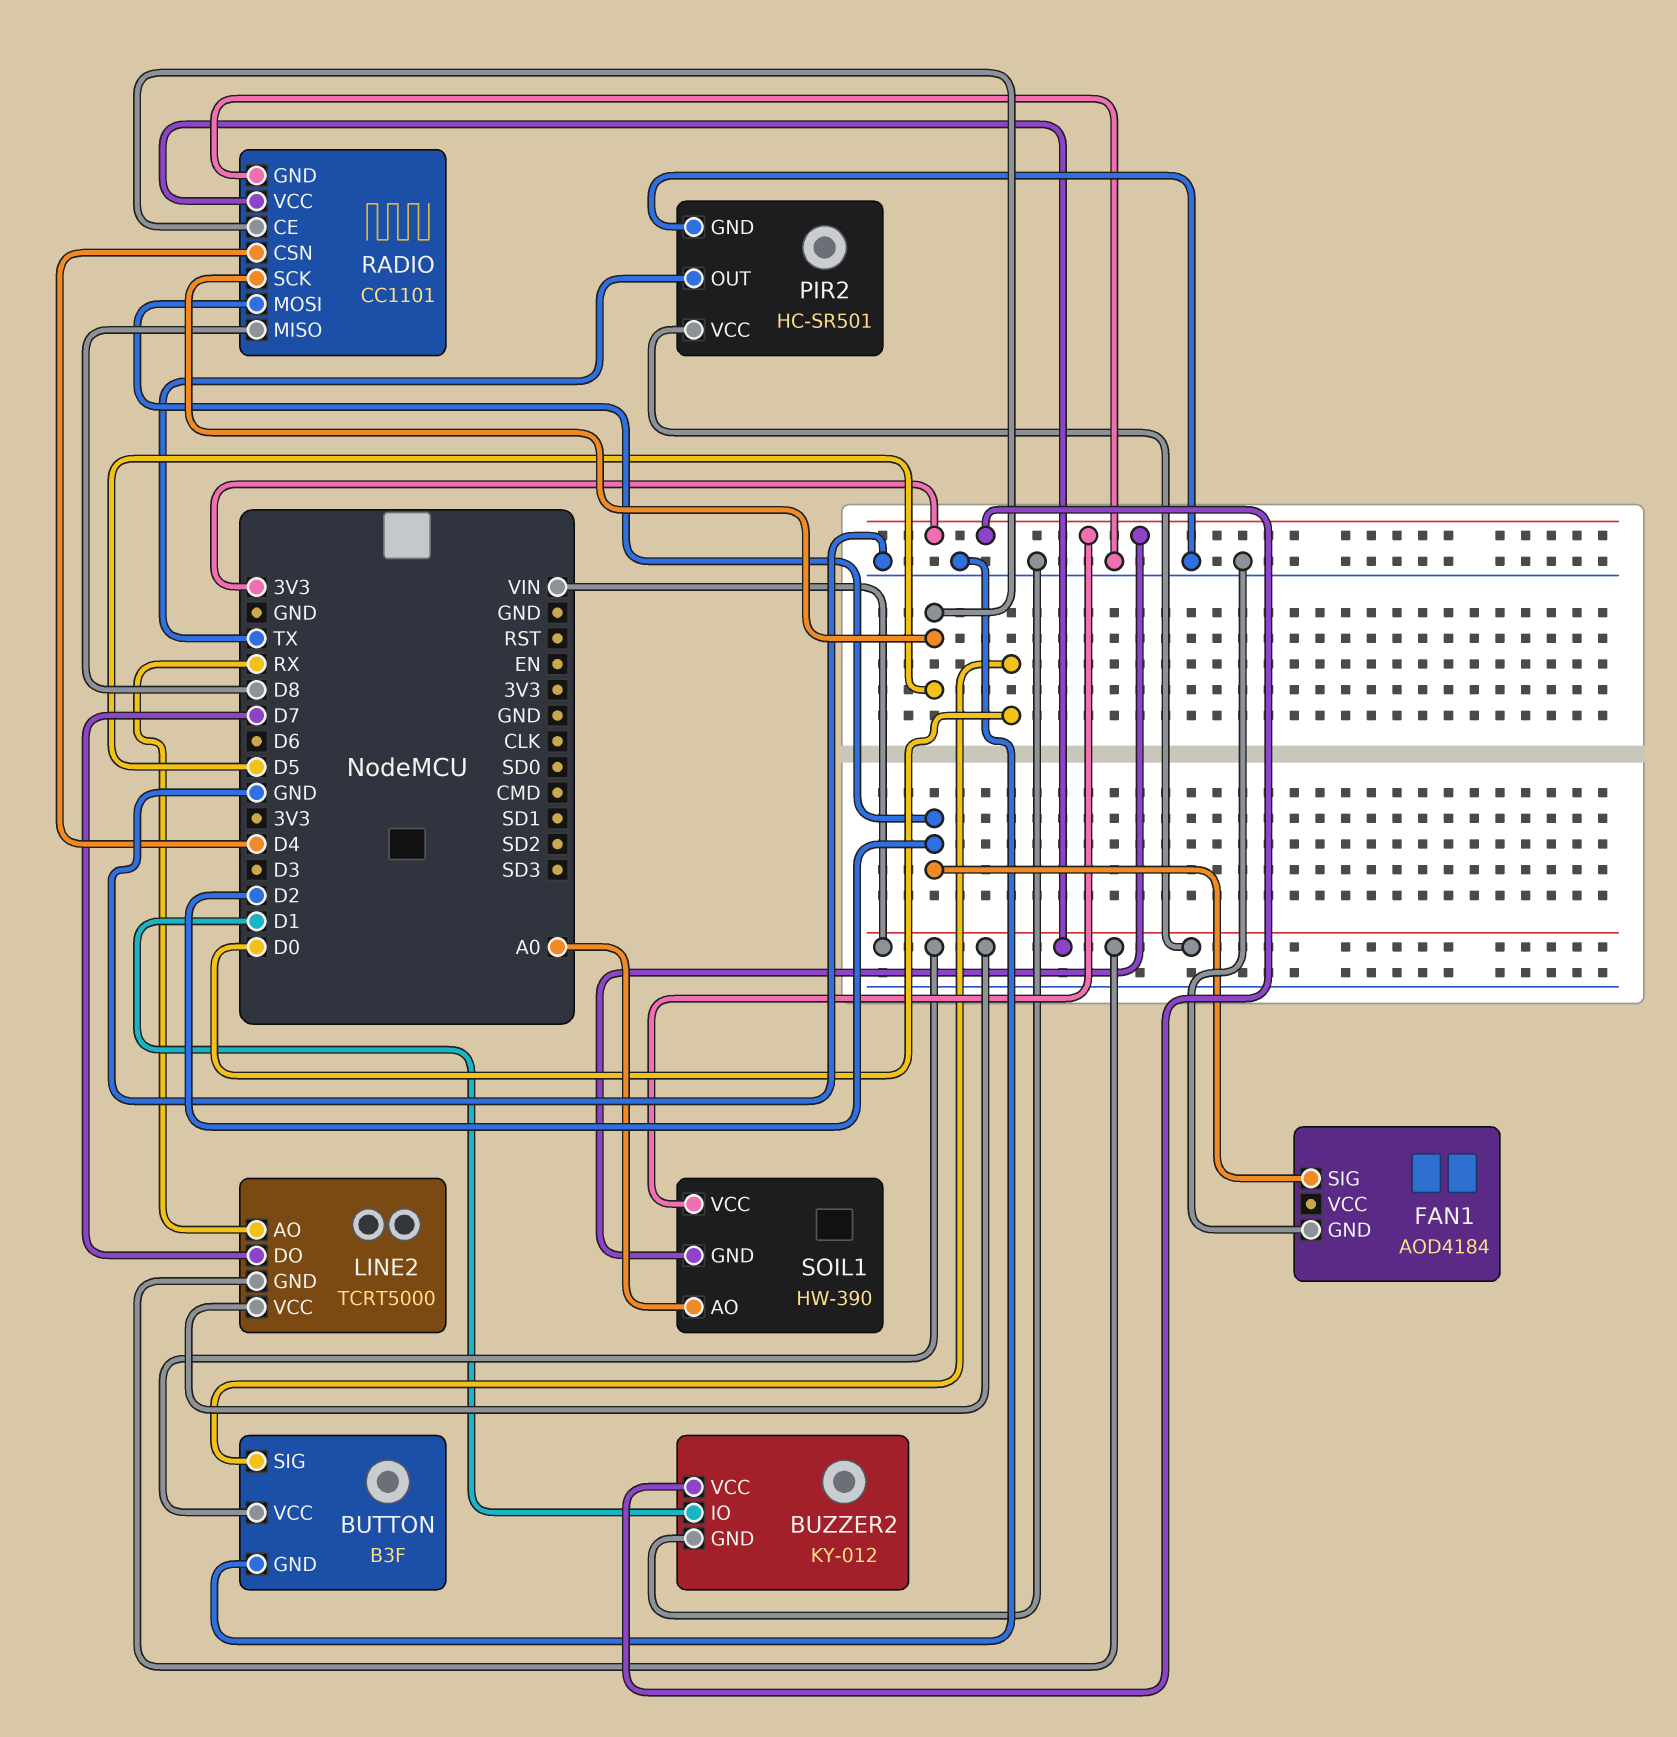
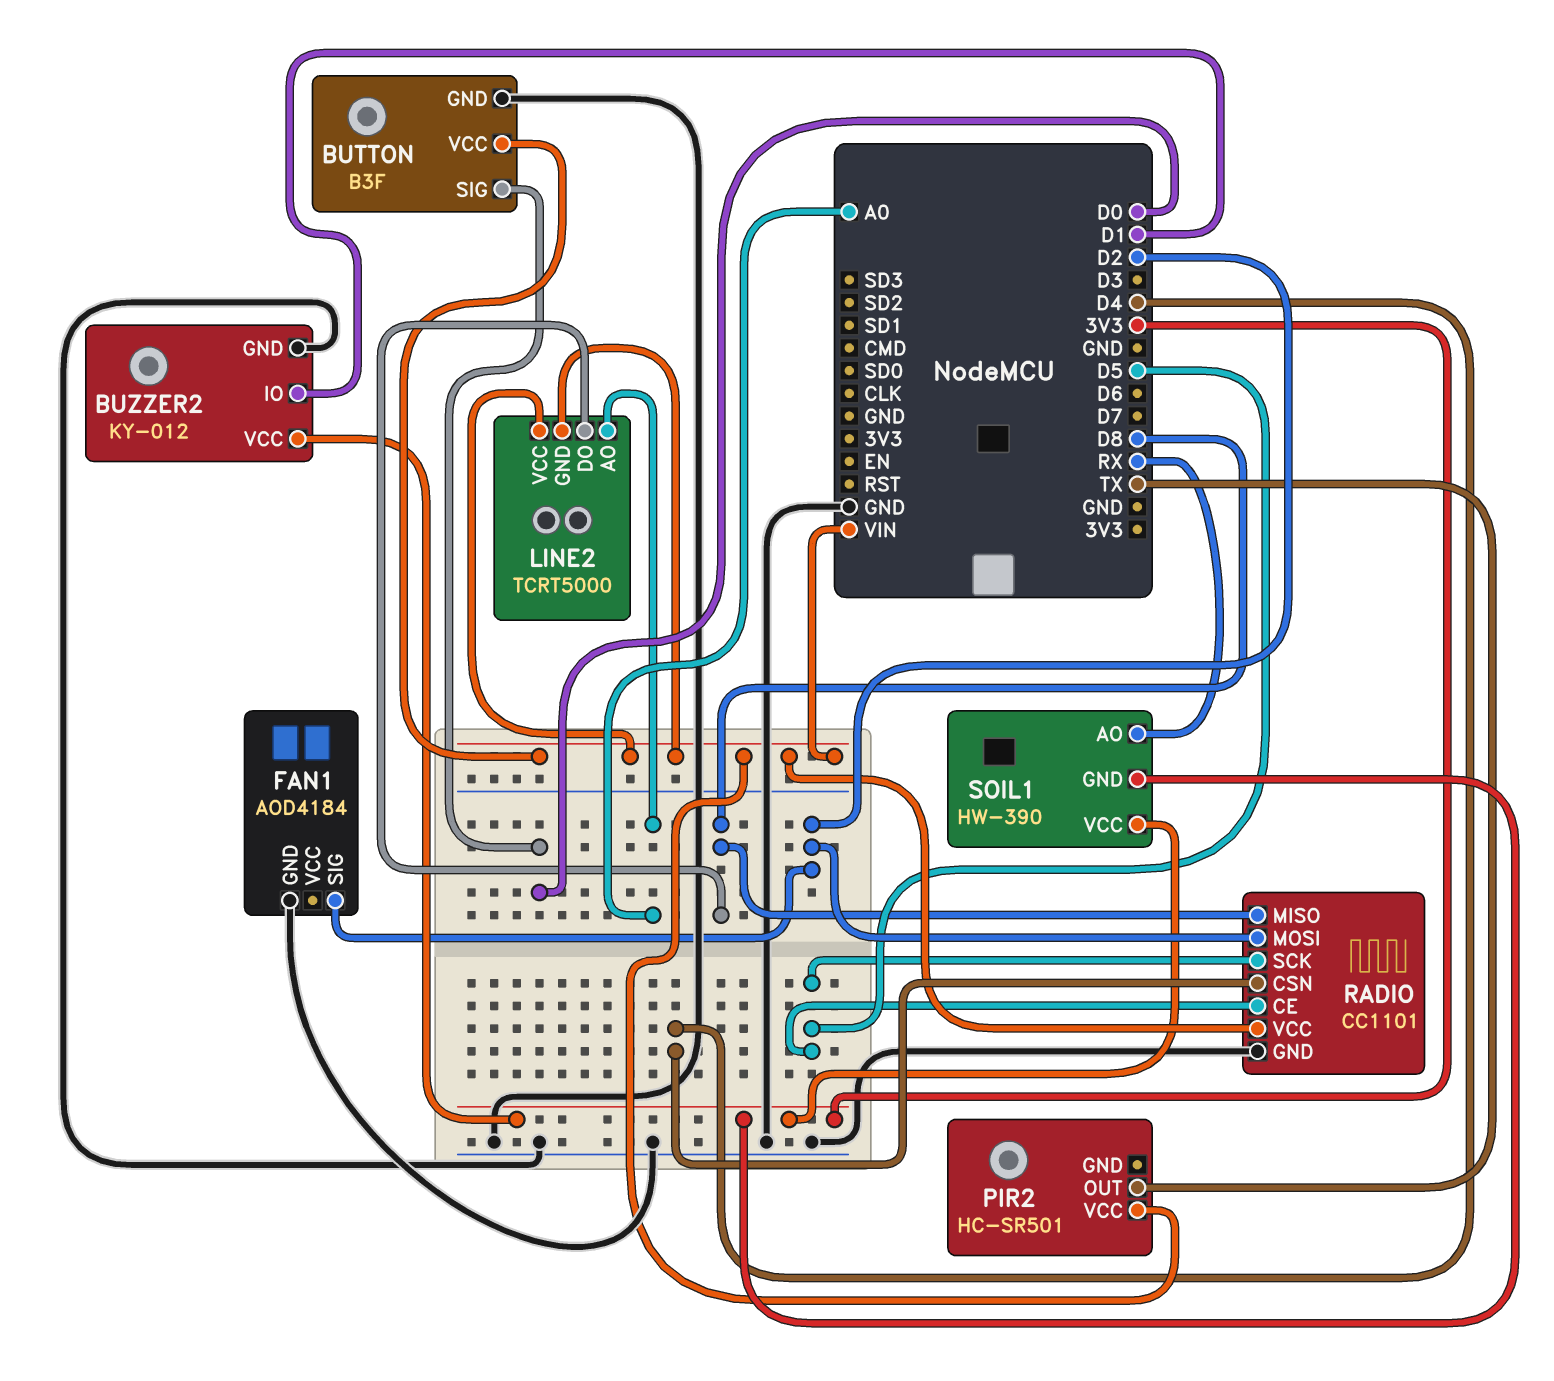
LINE2 pin AO: RX -> A0
LINE2 pin DO: D7 -> D8
PIR2 pin GND: GND -> none
SOIL1 pin AO: A0 -> RX

